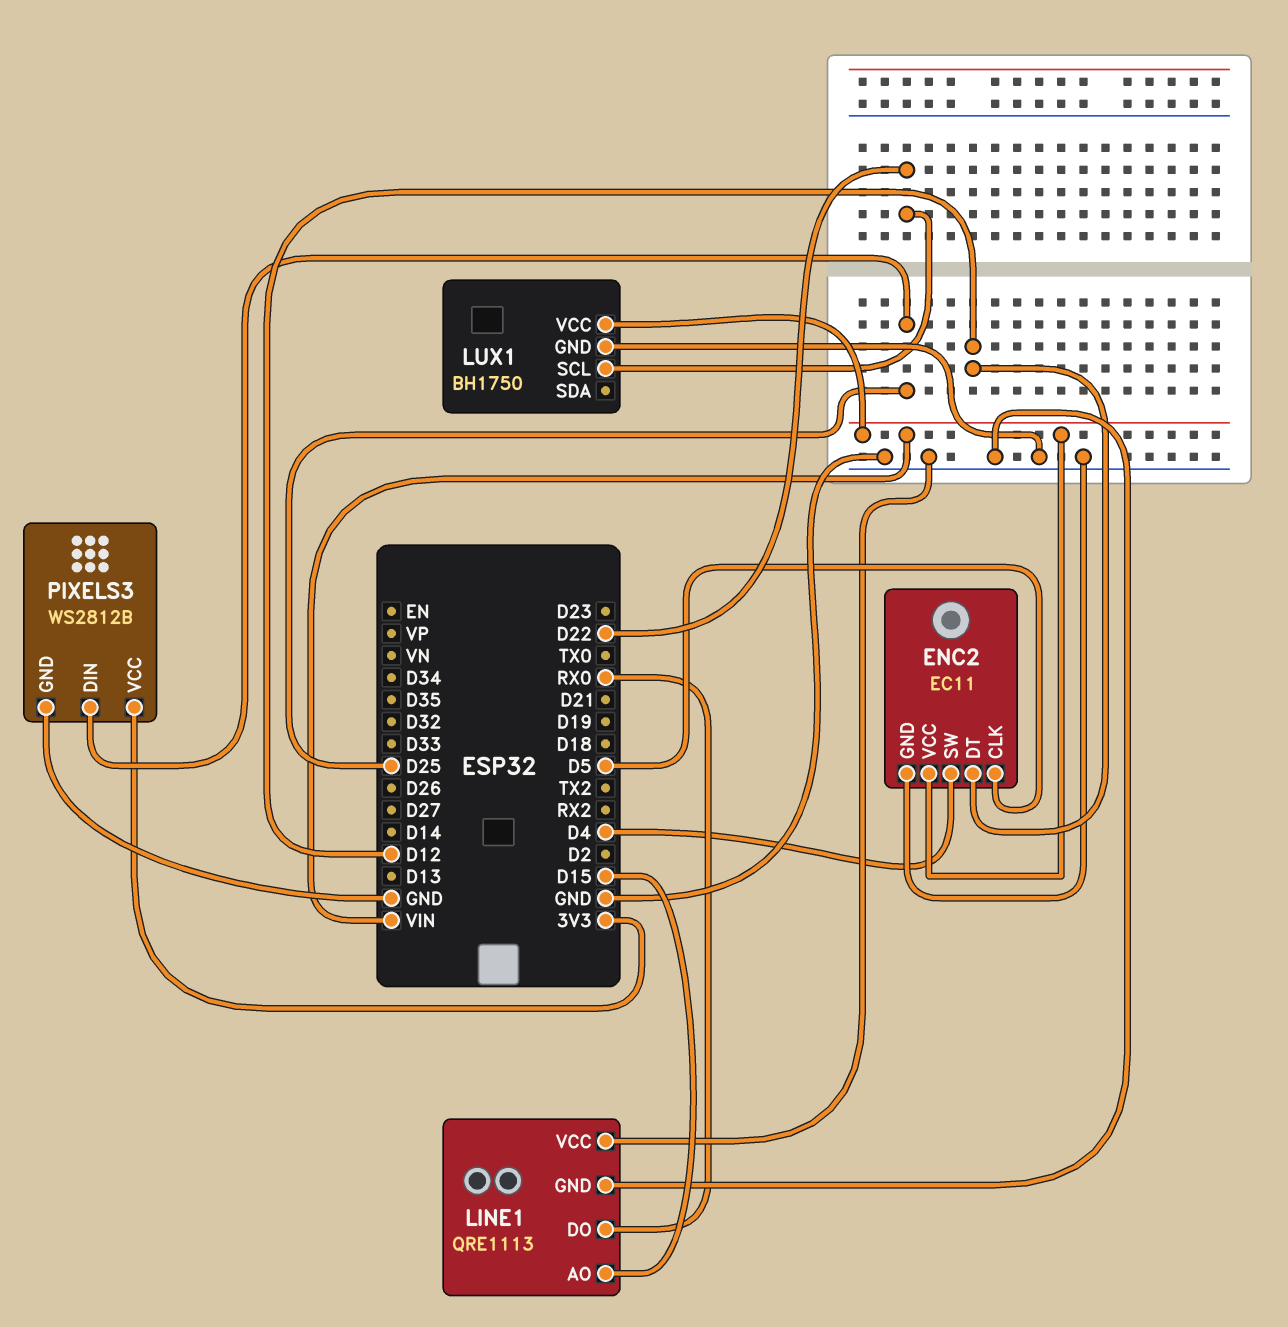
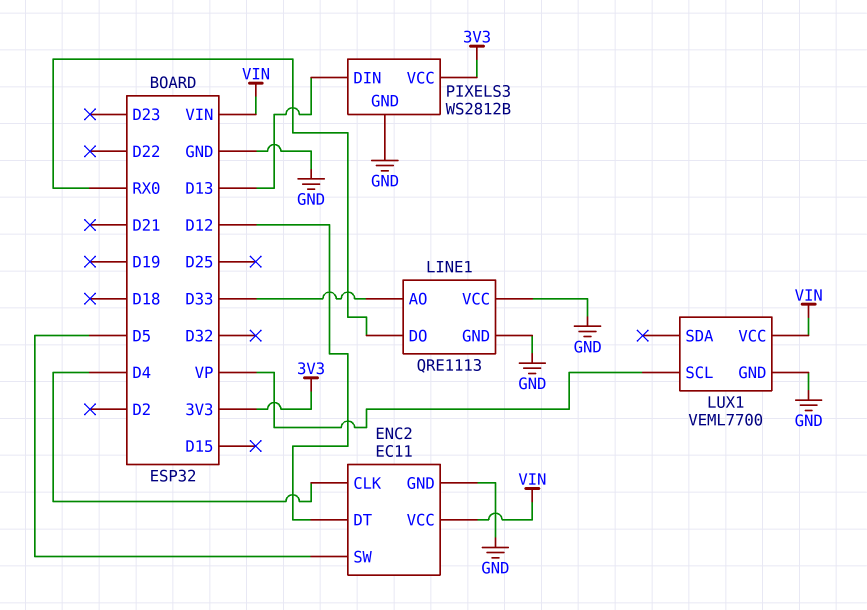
ENC2 pin CLK: D5 -> D4
ENC2 pin SW: D4 -> D5
LINE1 pin AO: D15 -> D33
LUX1: BH1750 -> VEML7700
LUX1 pin SCL: D22 -> VP
PIXELS3 pin DIN: D25 -> D13

